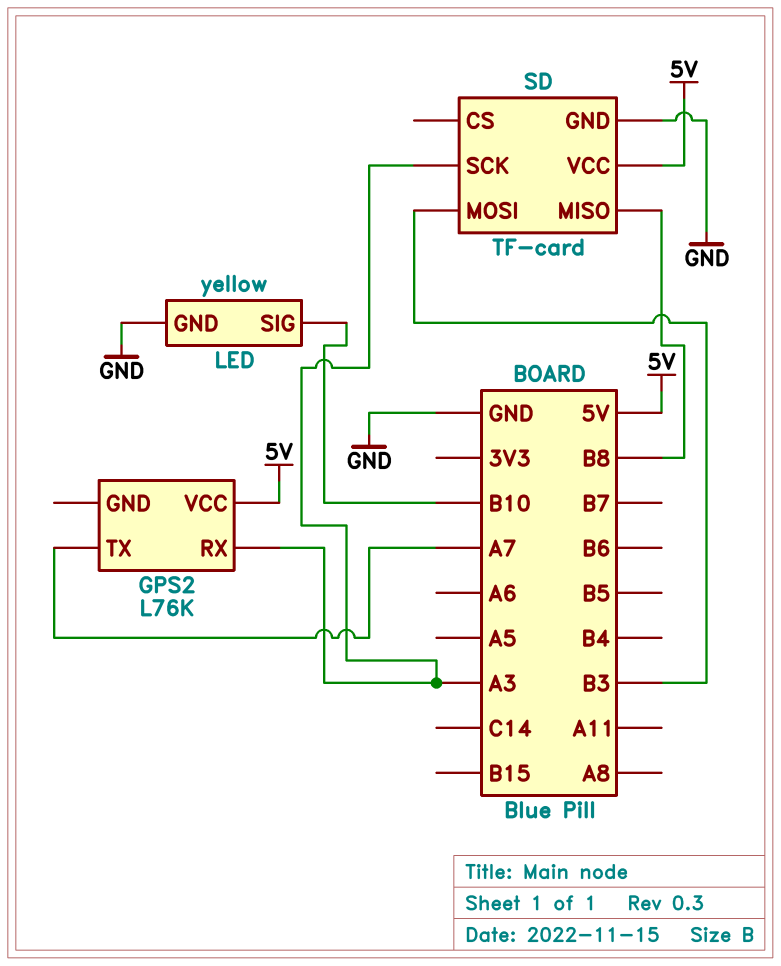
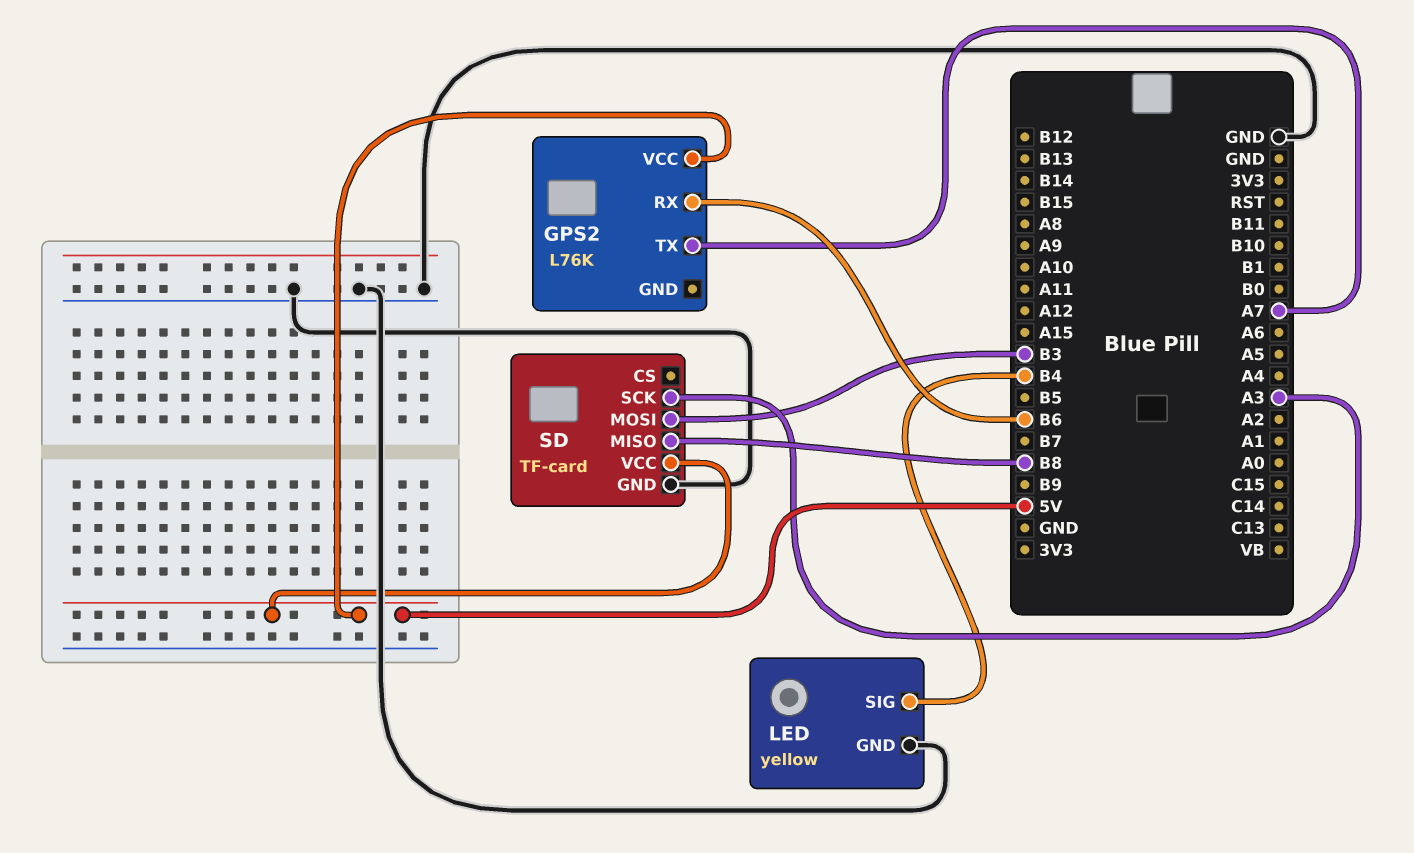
GPS2 pin RX: A3 -> B6
LED pin SIG: B10 -> B4

